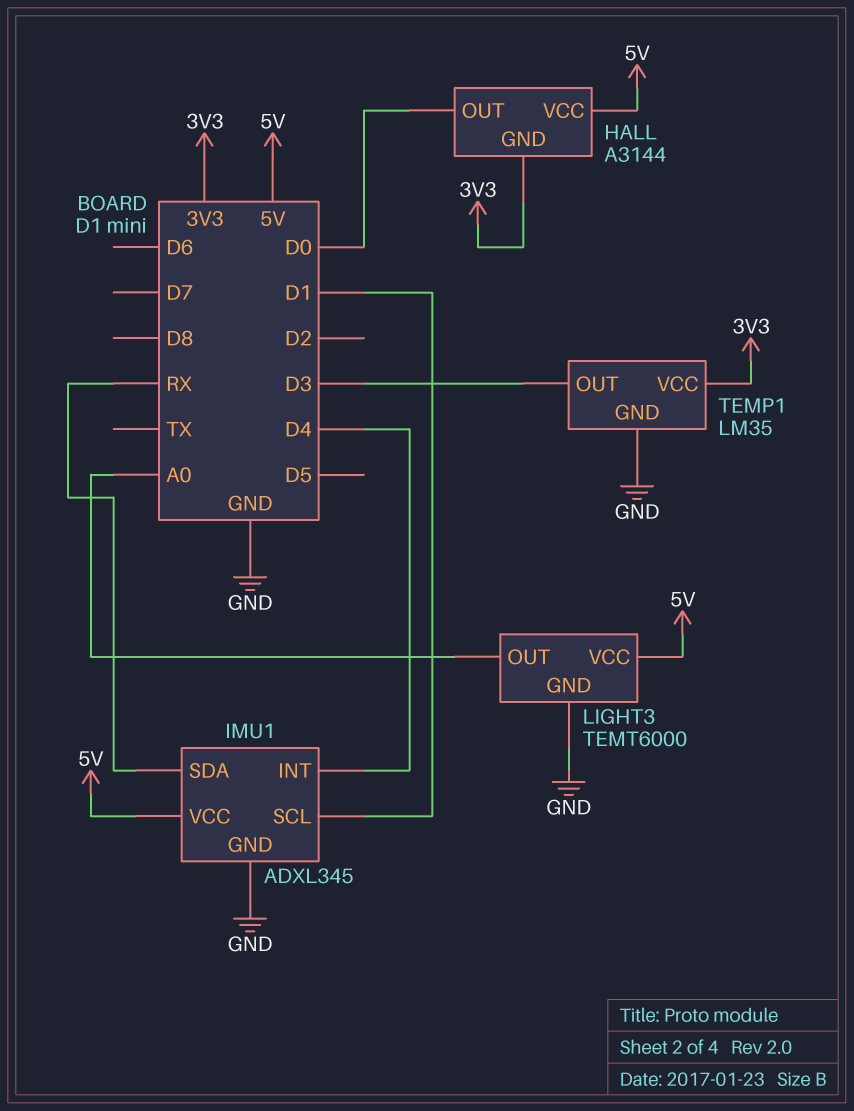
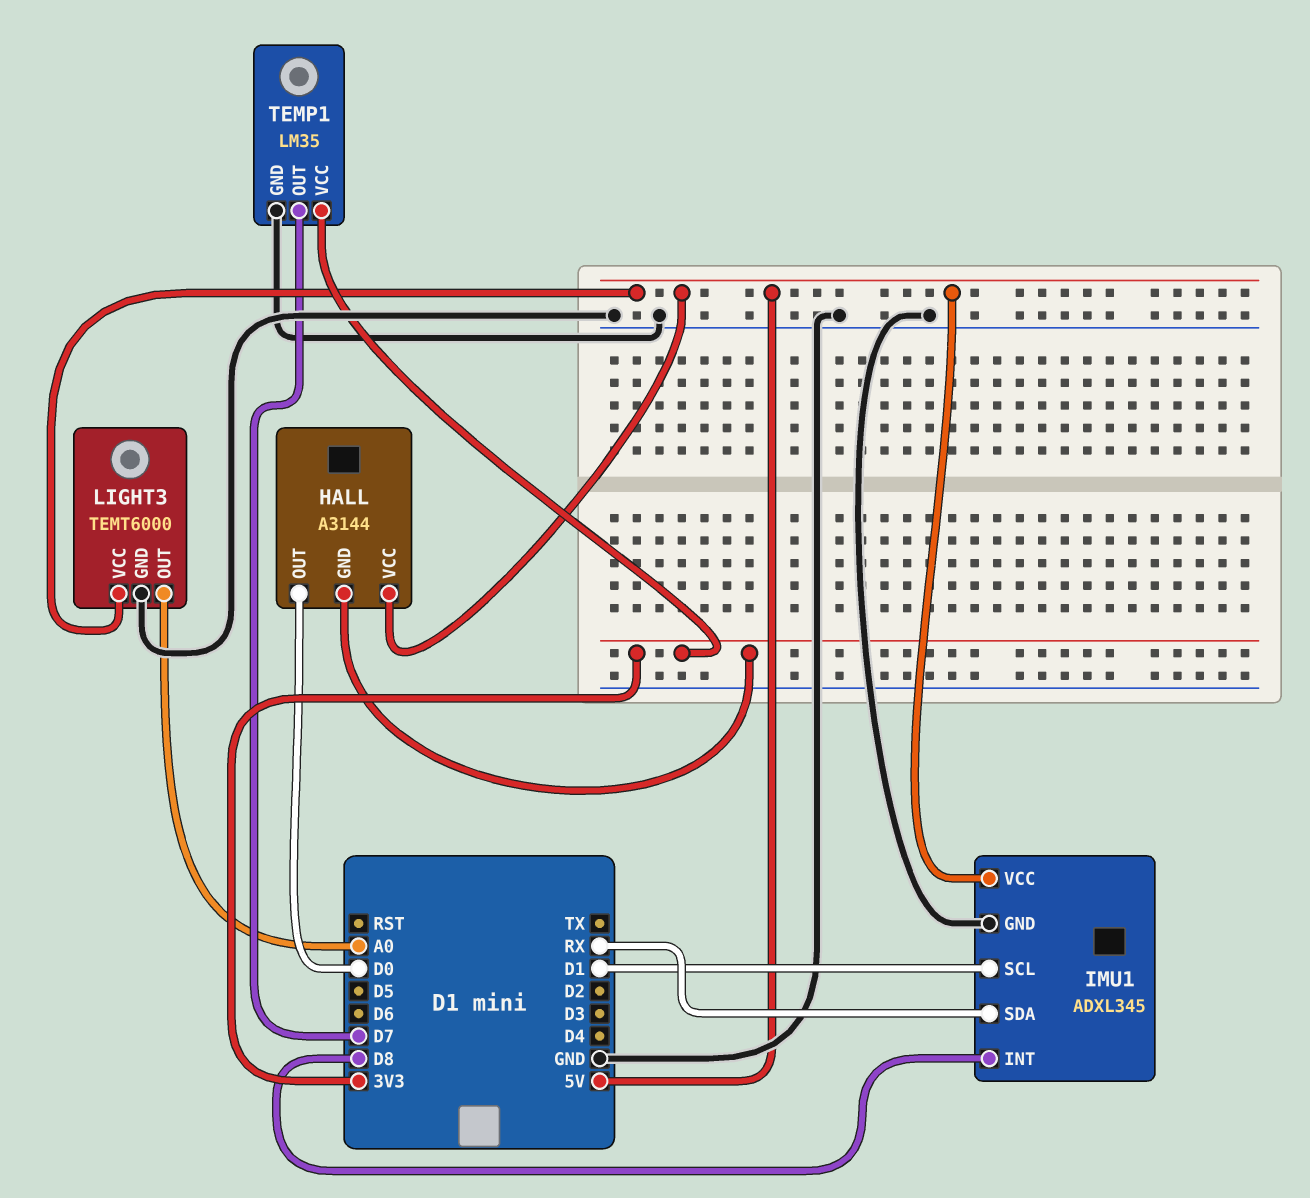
IMU1 pin INT: D4 -> D8
TEMP1 pin OUT: D3 -> D7

